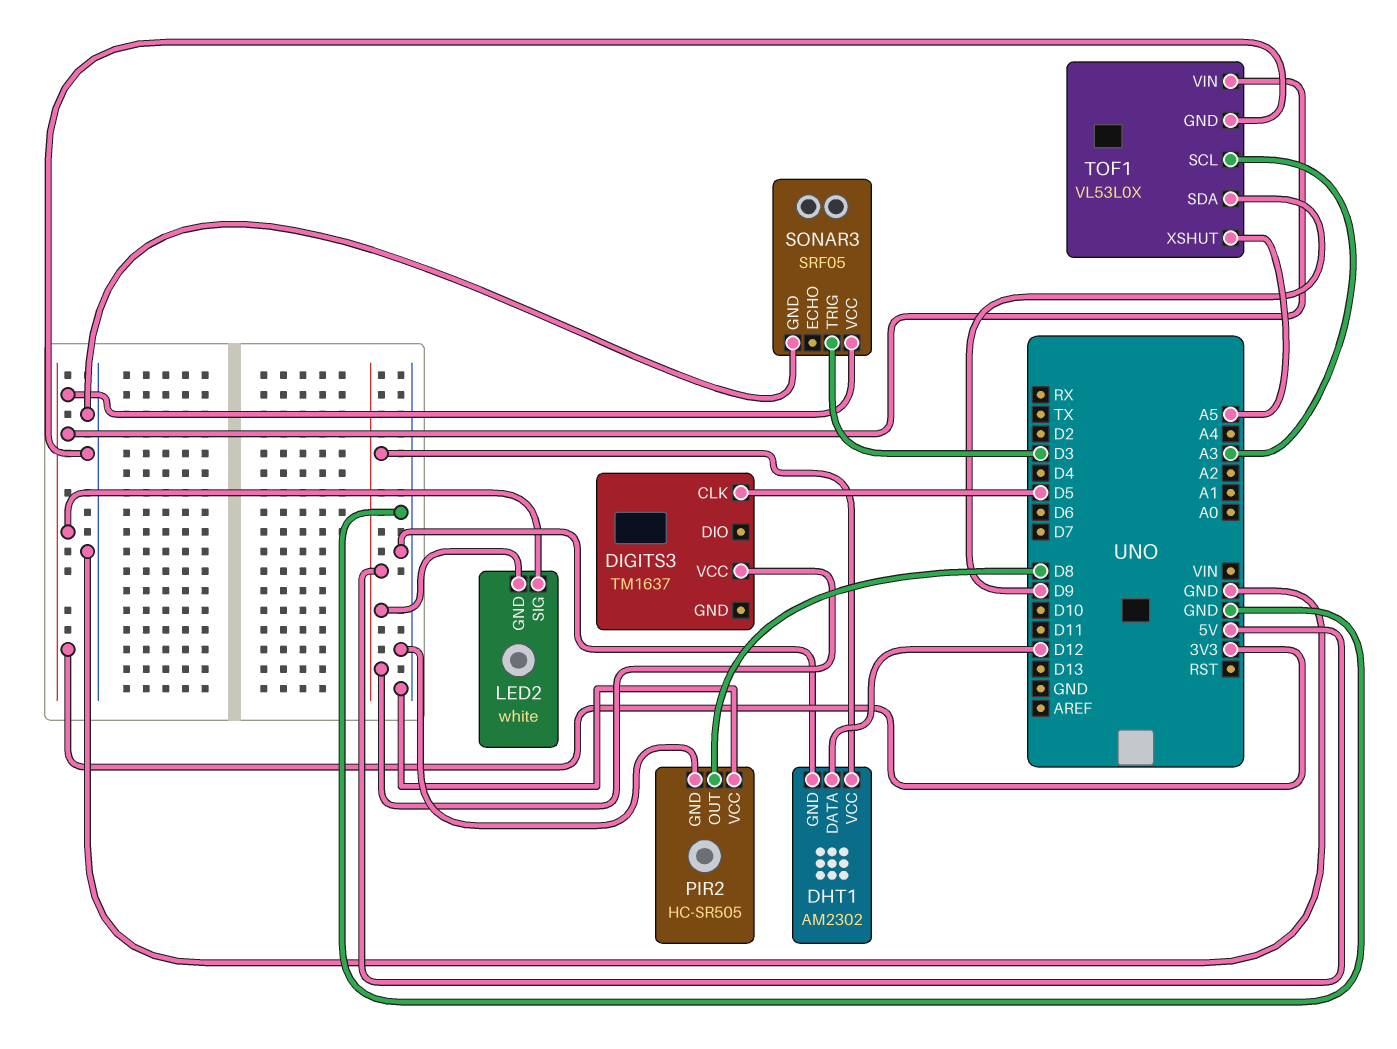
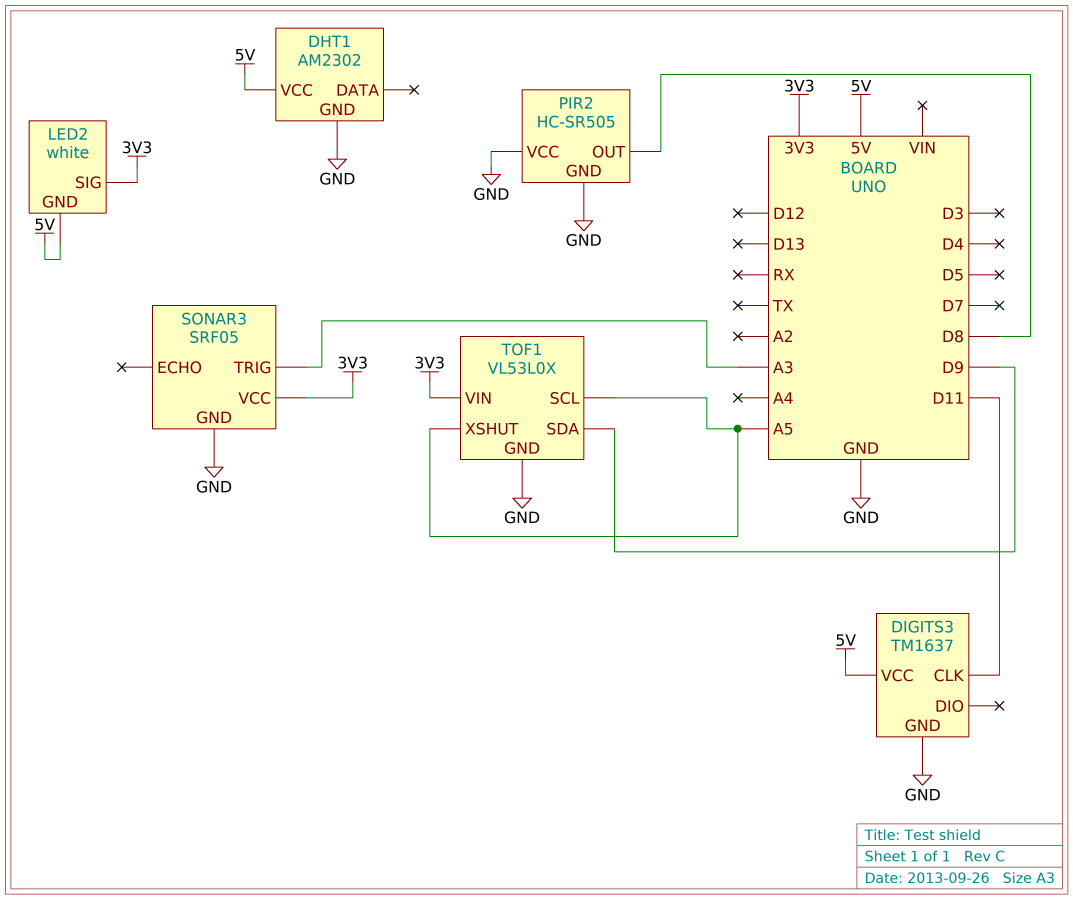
DHT1 pin DATA: D12 -> none
DIGITS3 pin CLK: D5 -> D11
DIGITS3 pin GND: none -> GND
SONAR3 pin TRIG: D3 -> A3
TOF1 pin SCL: A3 -> A5

